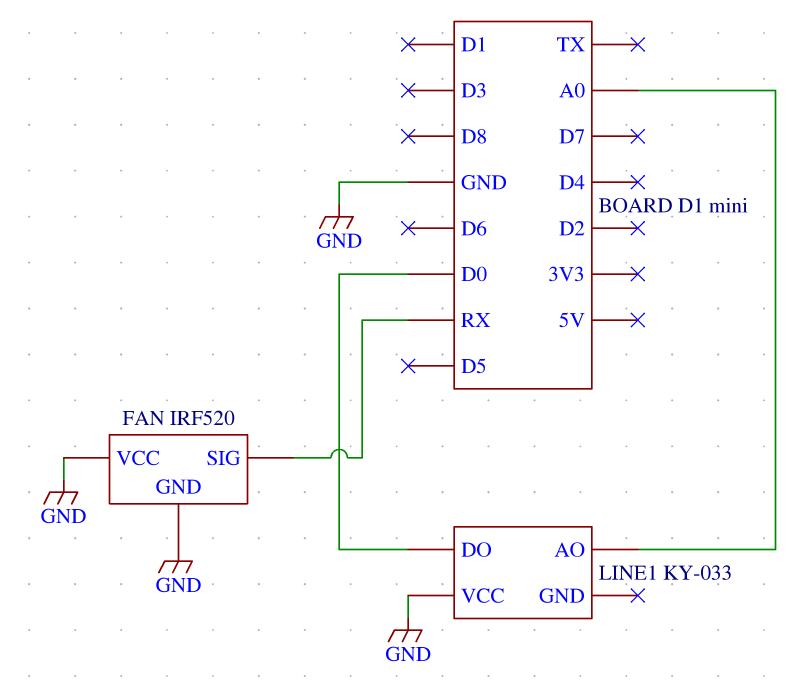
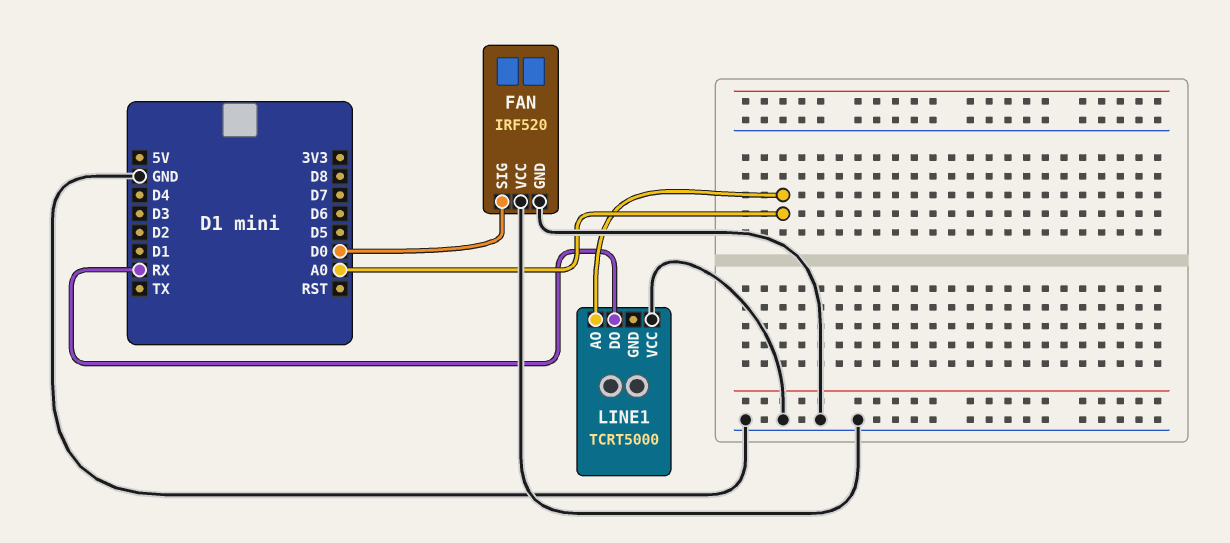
FAN pin SIG: RX -> D0
LINE1: KY-033 -> TCRT5000
LINE1 pin DO: D0 -> RX

